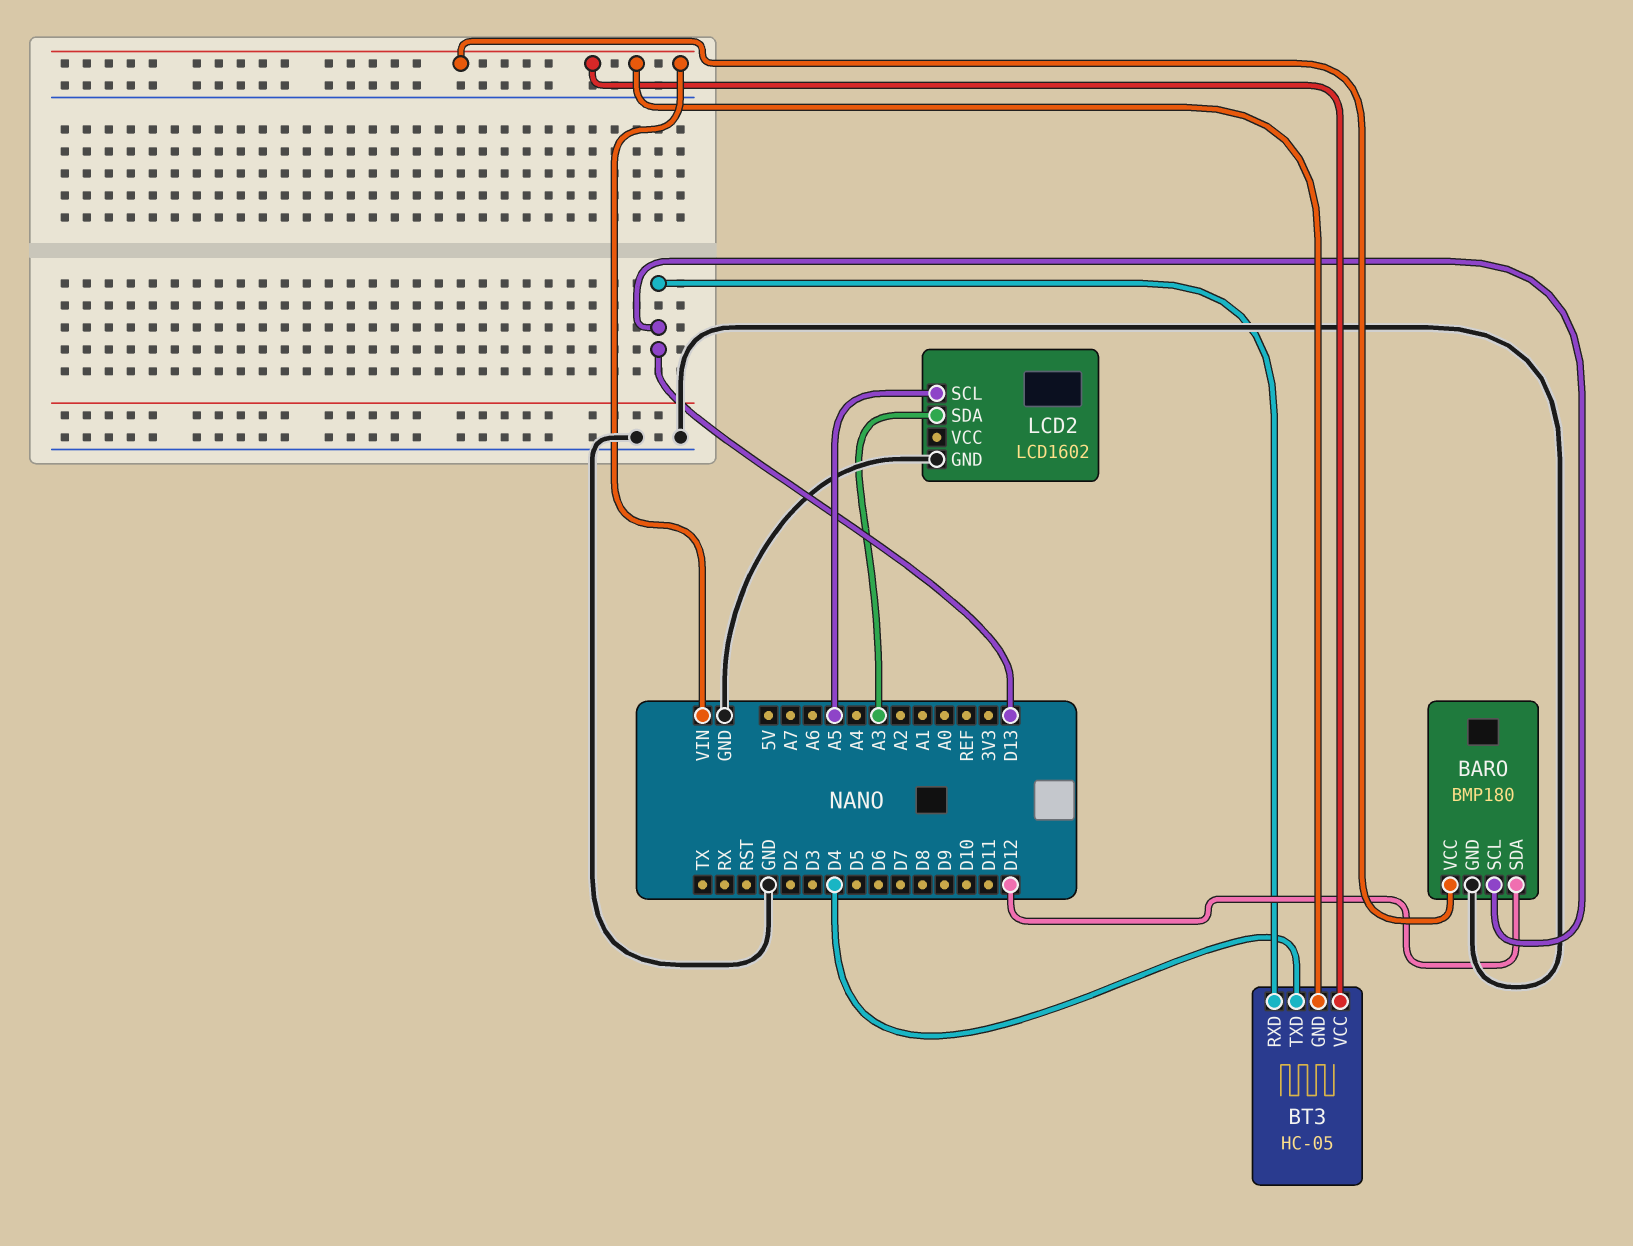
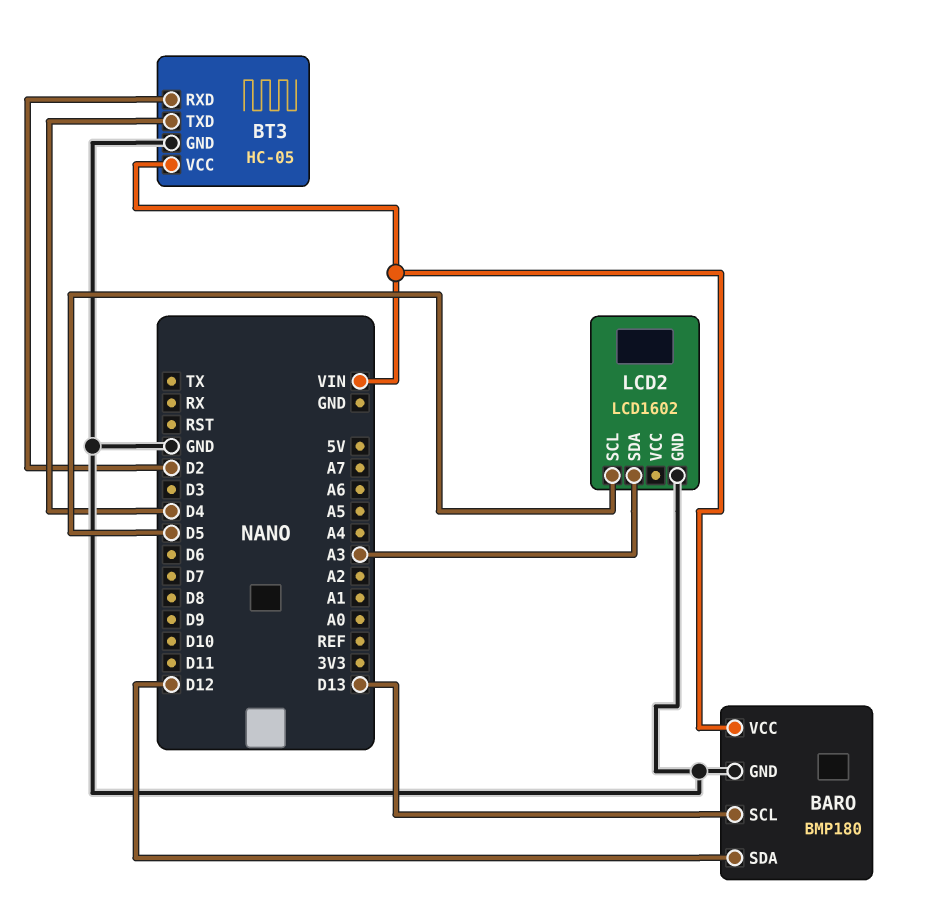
BT3 pin GND: VIN -> GND
BT3 pin RXD: D13 -> D2
LCD2 pin SCL: A5 -> D5

